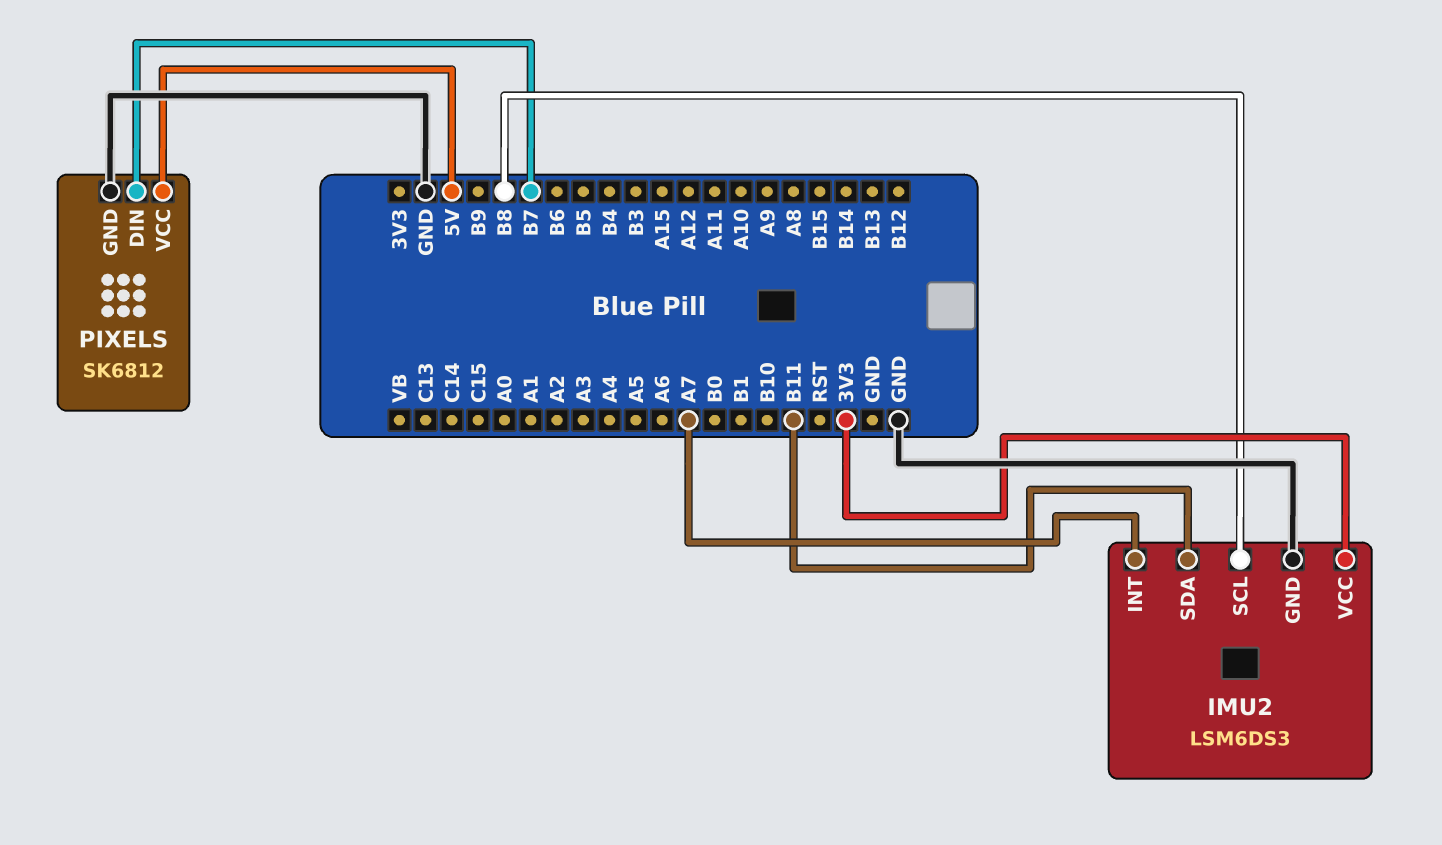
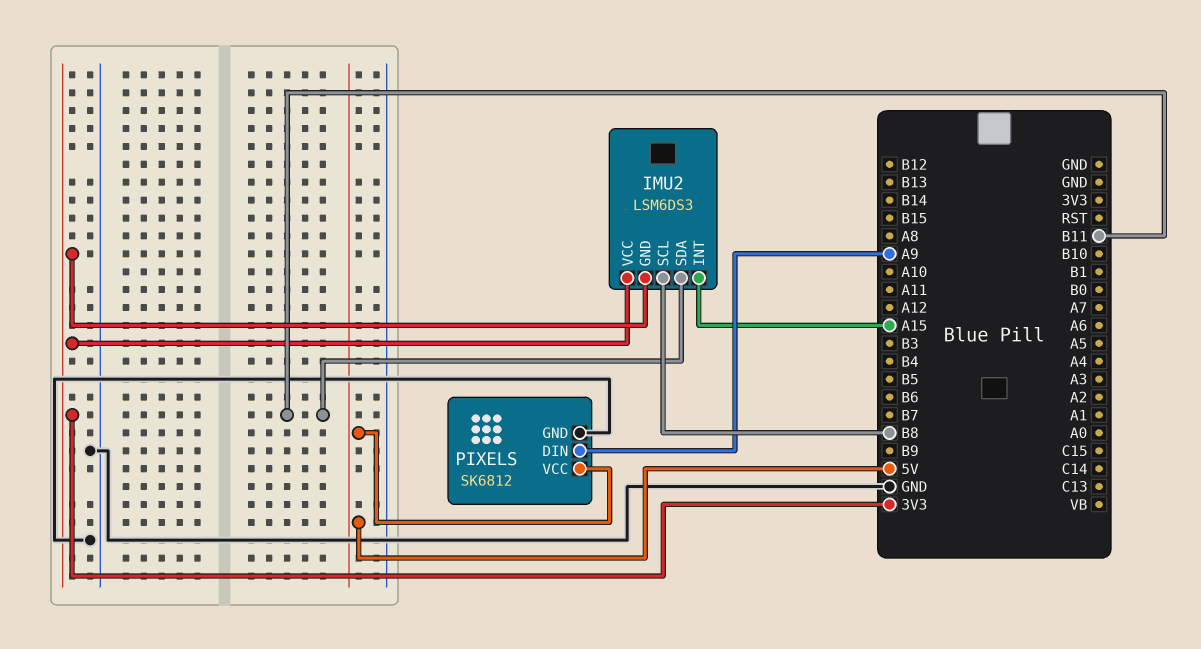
IMU2 pin GND: GND -> 3V3
IMU2 pin INT: A7 -> A15
PIXELS pin DIN: B7 -> A9

